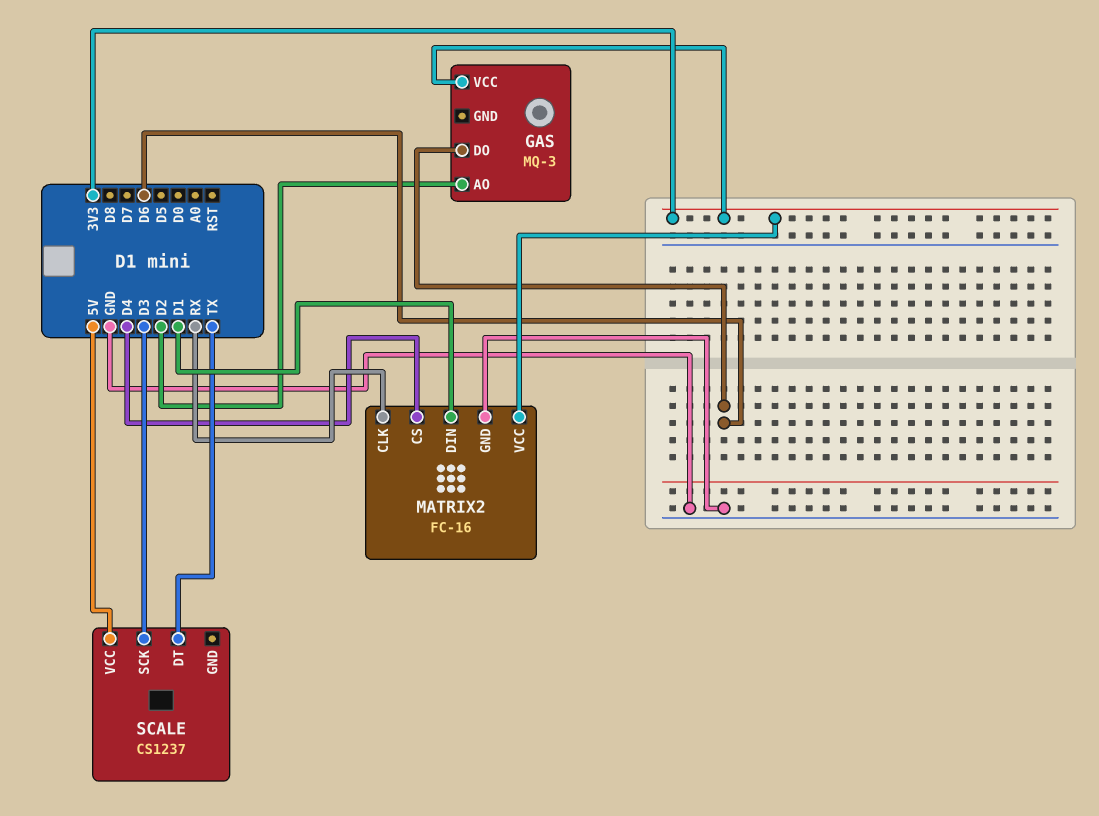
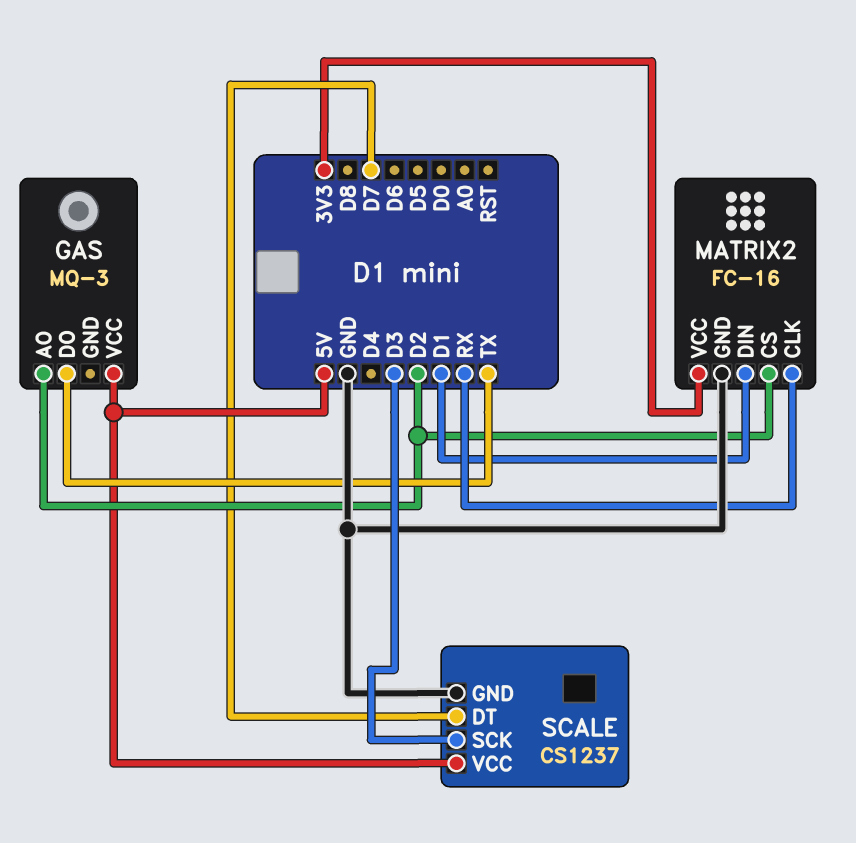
GAS pin DO: D6 -> TX
GAS pin VCC: 3V3 -> 5V
MATRIX2 pin CS: D4 -> D2
SCALE pin DT: TX -> D7
SCALE pin GND: none -> GND

